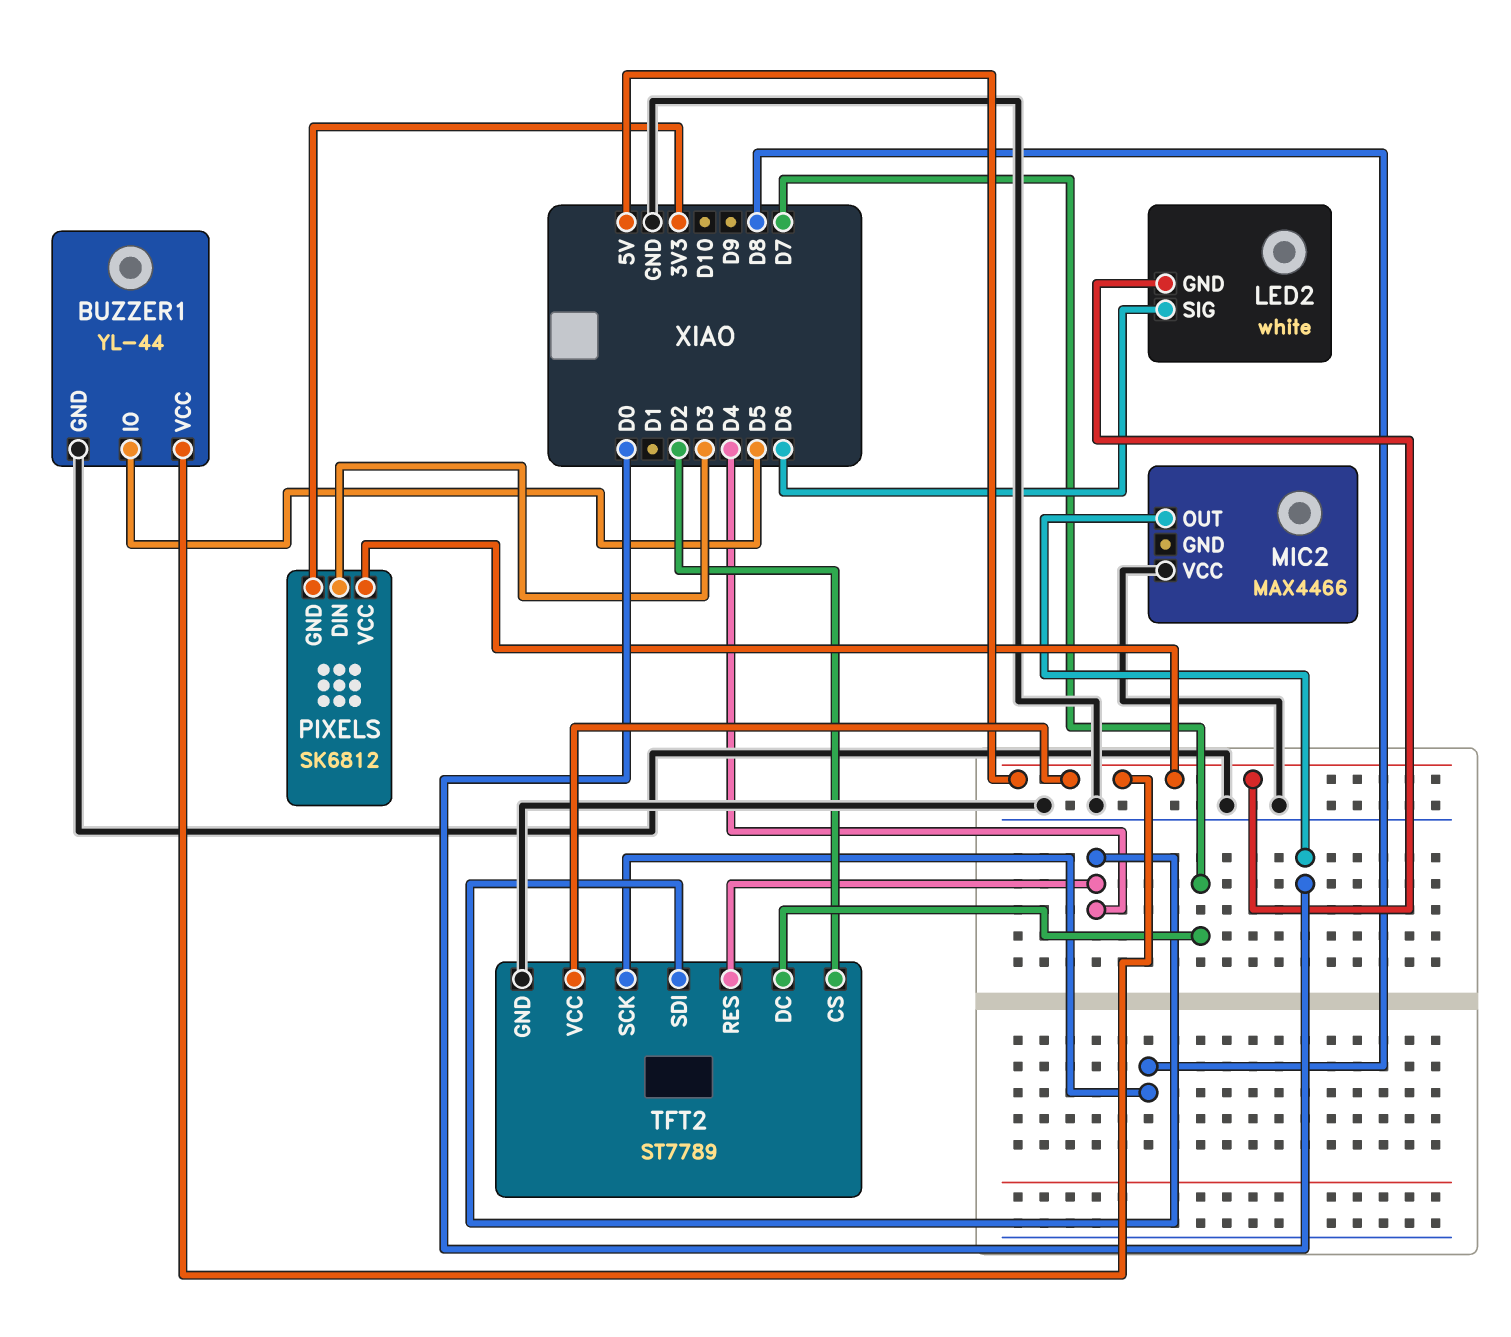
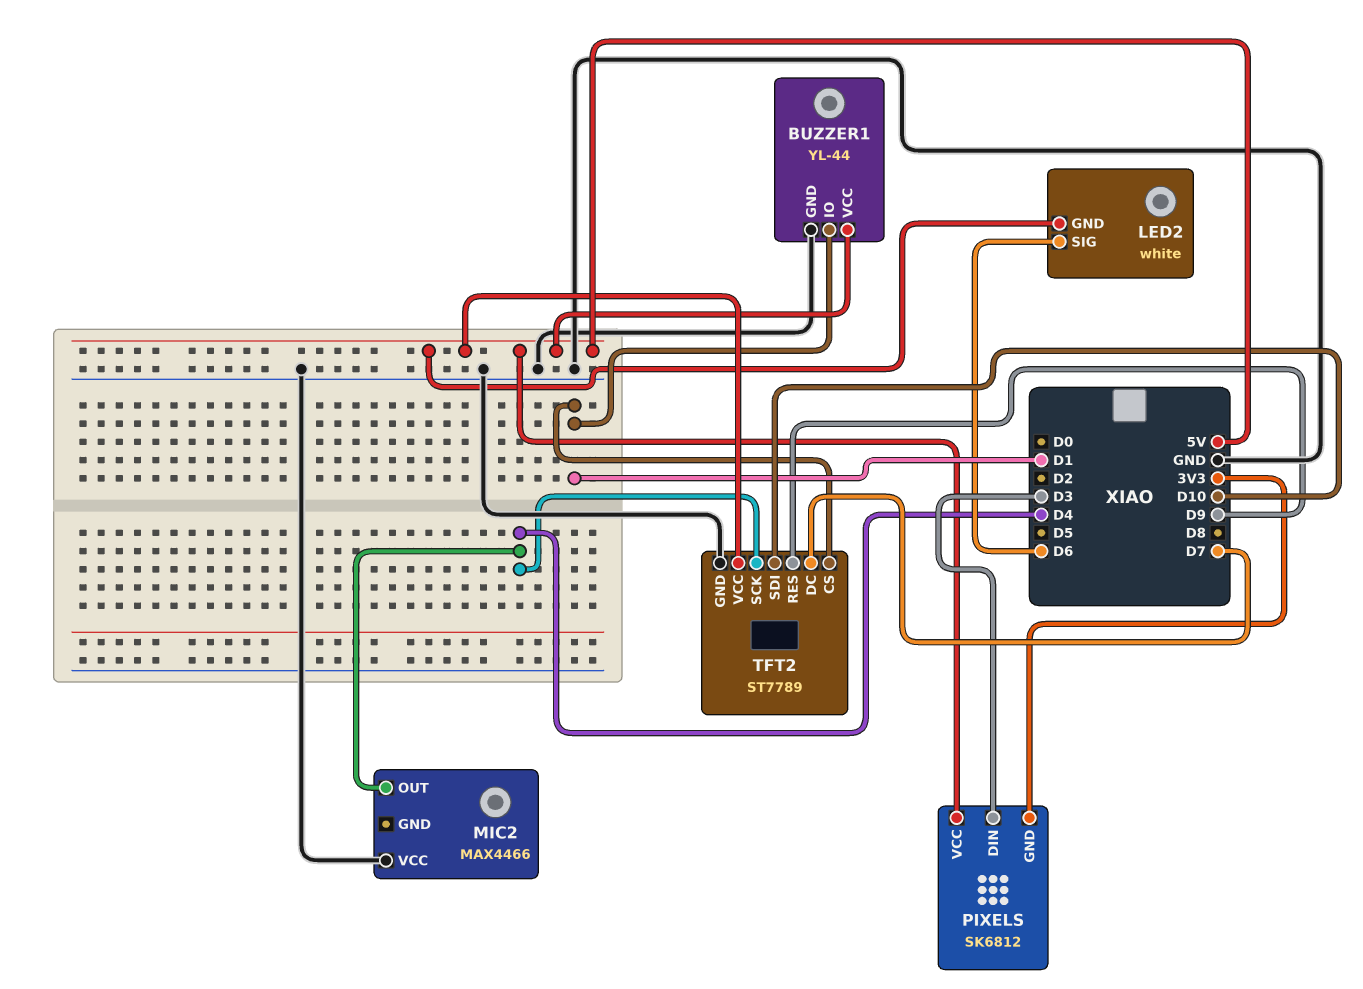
BUZZER1 pin IO: D5 -> D1
MIC2 pin OUT: D0 -> D4
TFT2 pin CS: D2 -> D1
TFT2 pin RES: D4 -> D9
TFT2 pin SCK: D8 -> D4
TFT2 pin SDI: D4 -> D10

